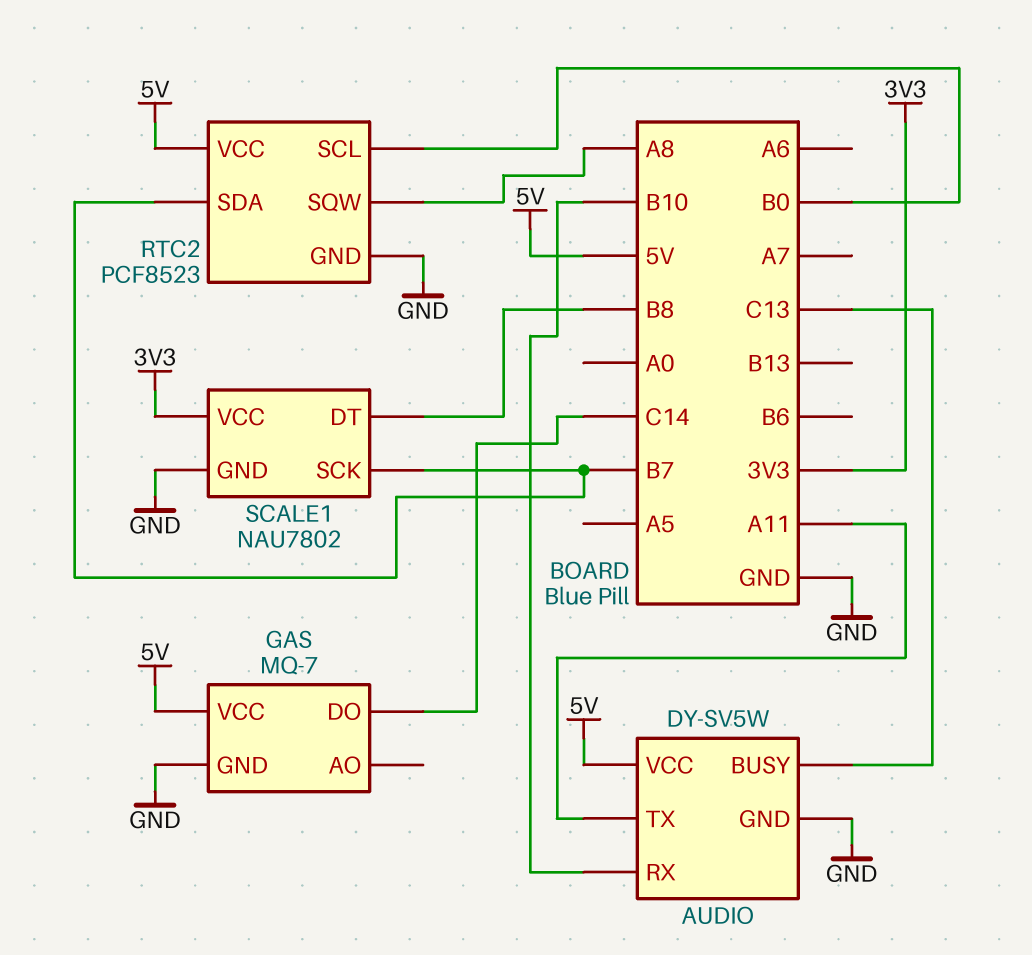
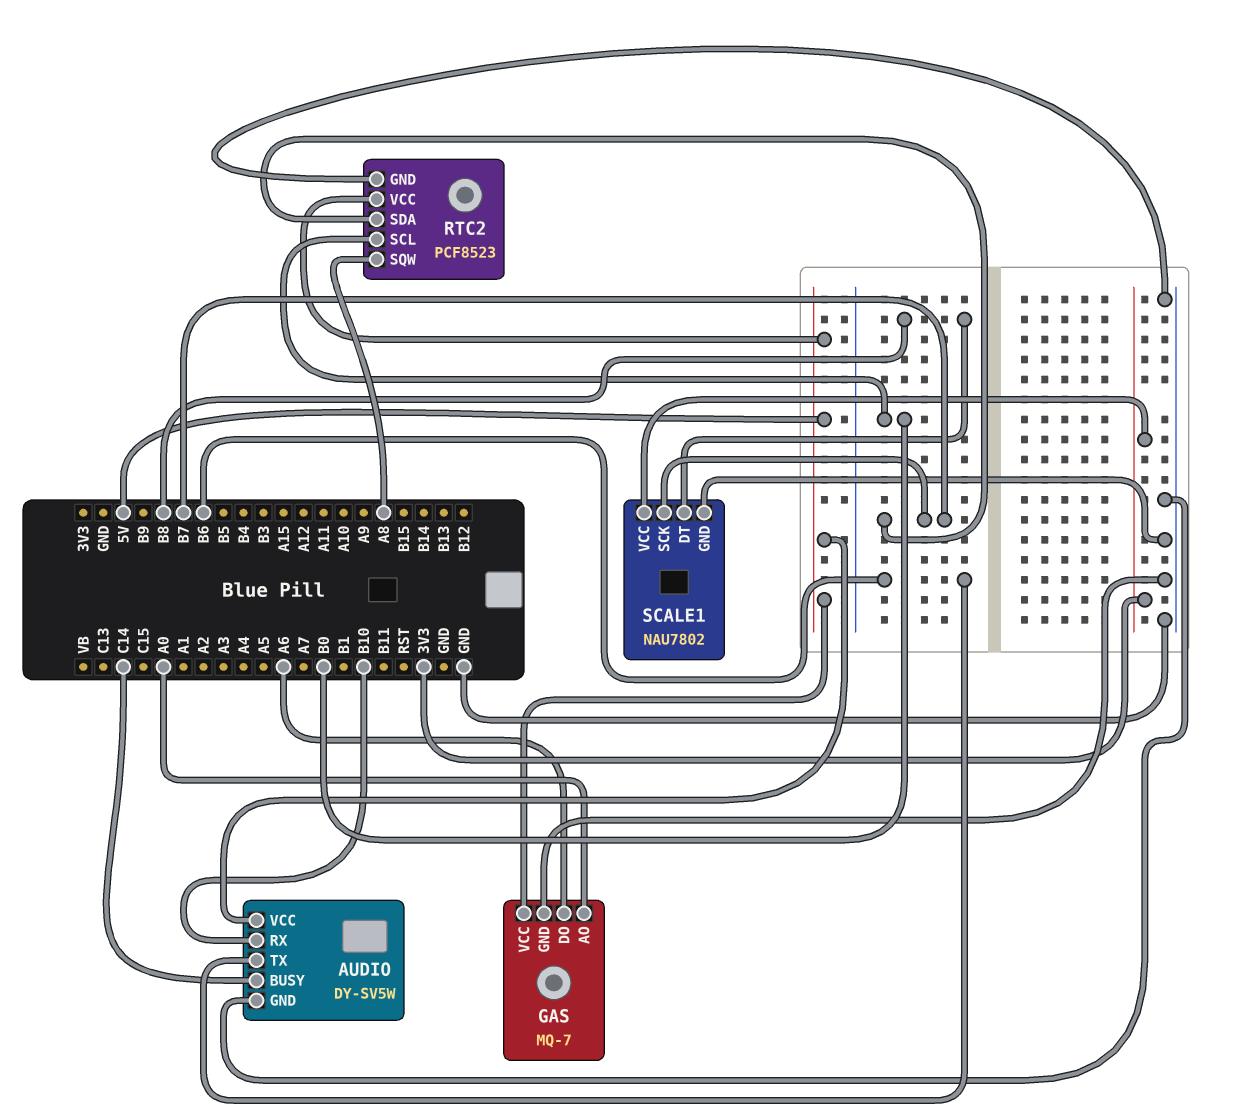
AUDIO pin BUSY: C13 -> C14
AUDIO pin TX: A11 -> B6
GAS pin AO: none -> A0
GAS pin DO: C14 -> A6

